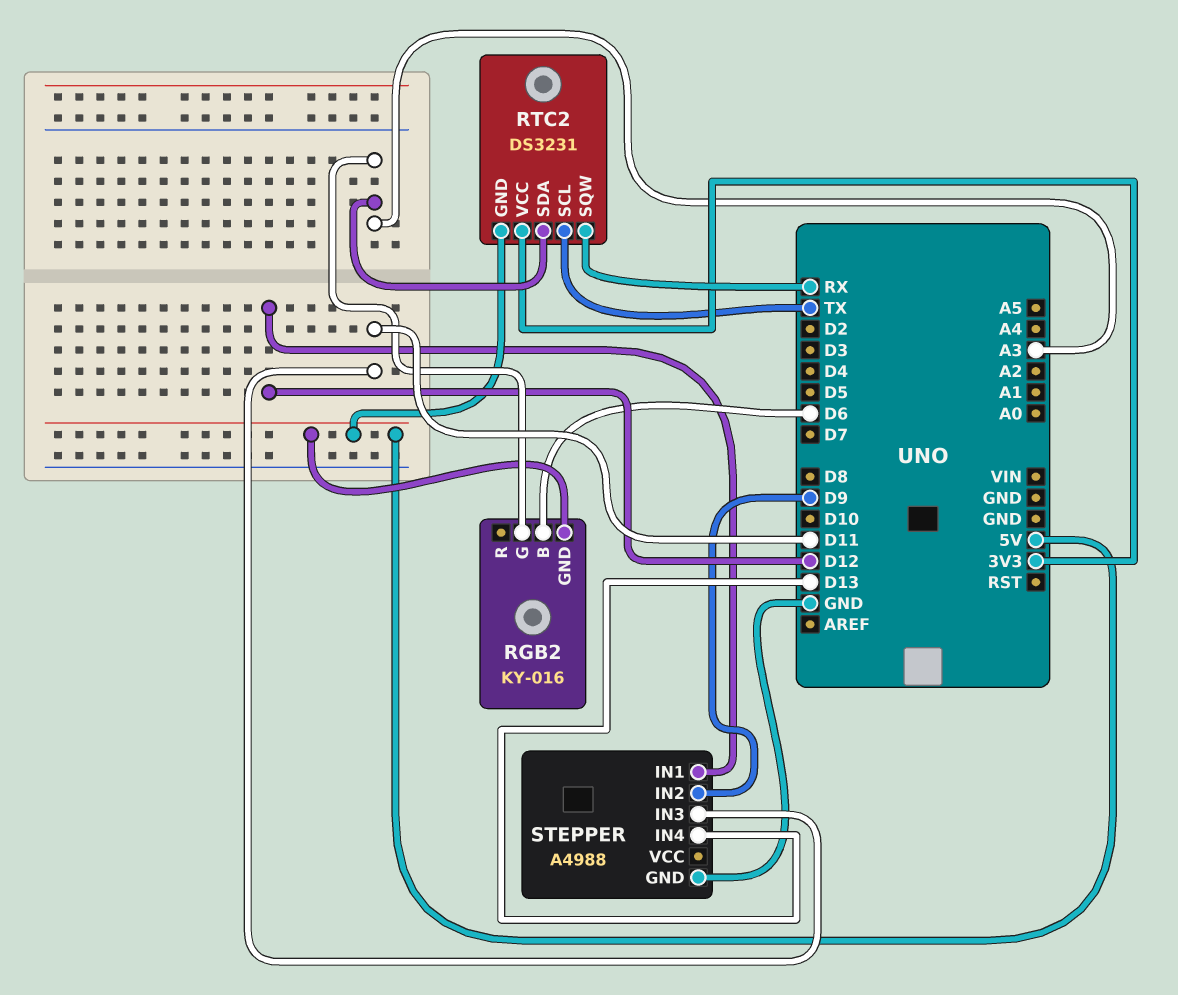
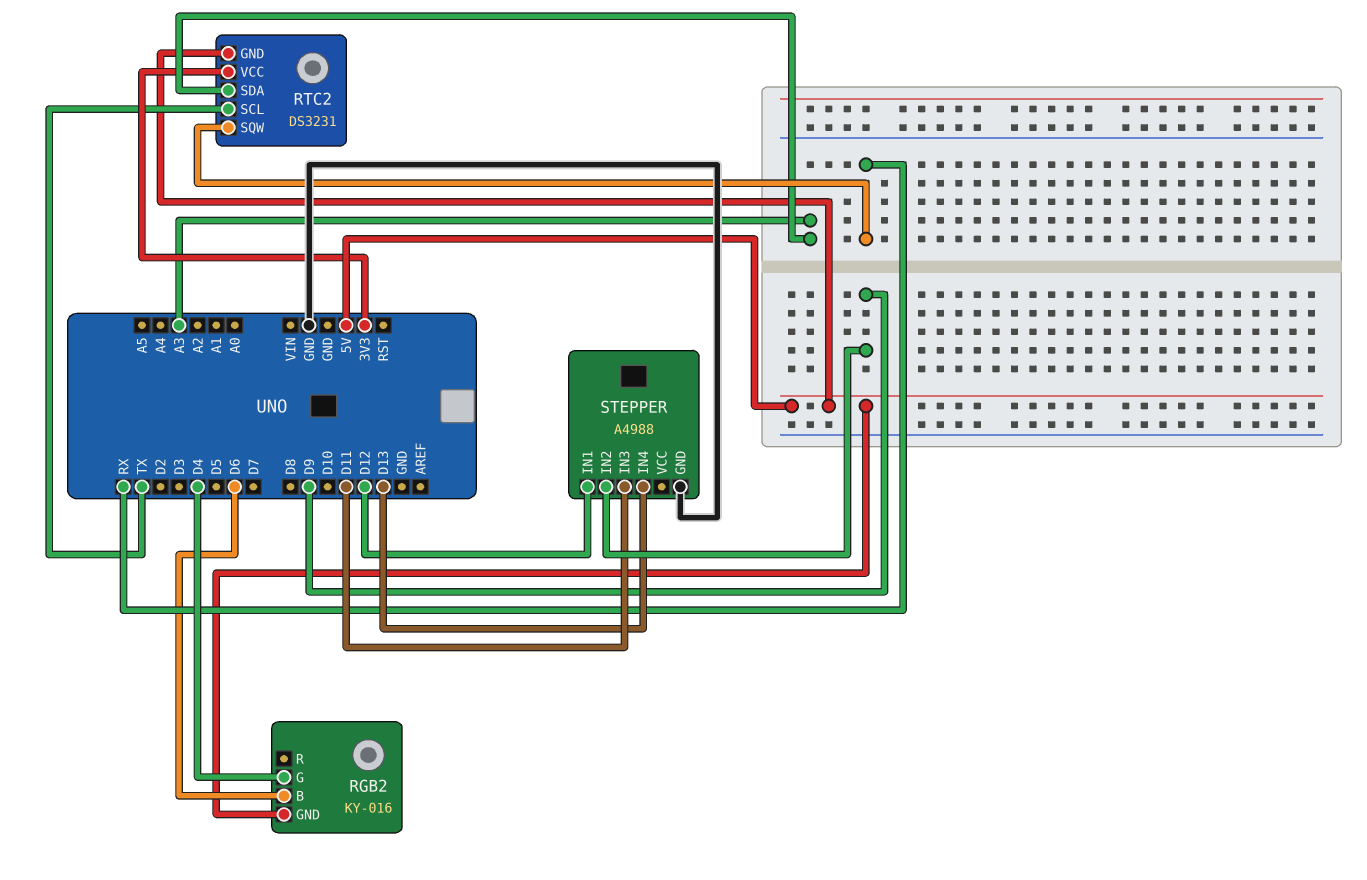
RGB2 pin G: A3 -> D4

